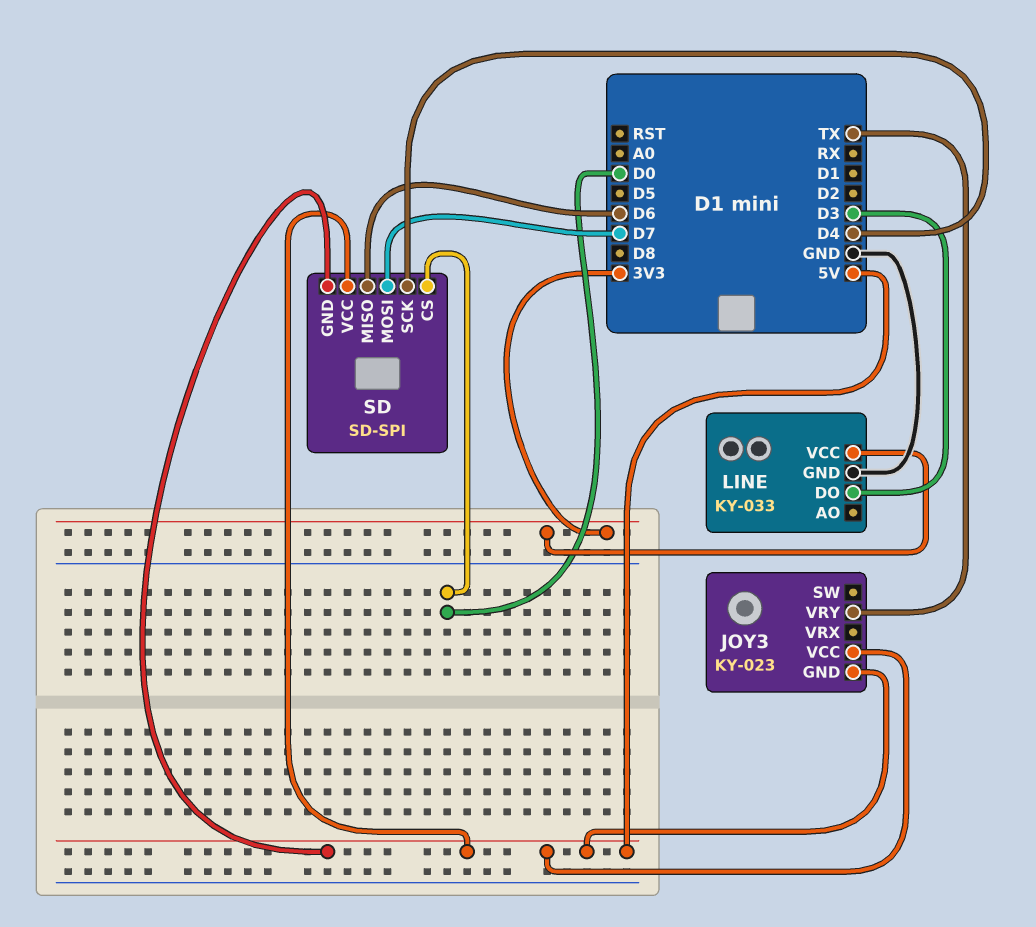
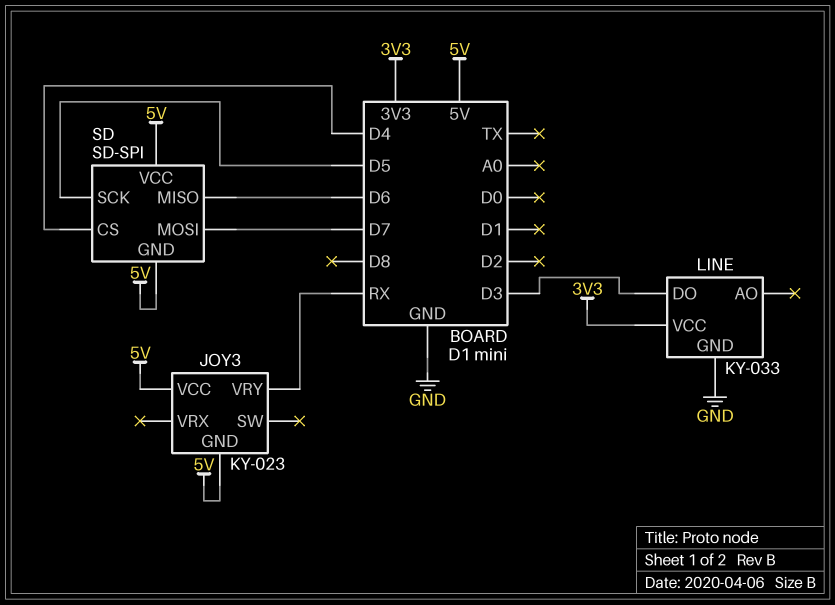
JOY3 pin VRY: TX -> RX
SD pin CS: D0 -> D4
SD pin SCK: D4 -> D5

